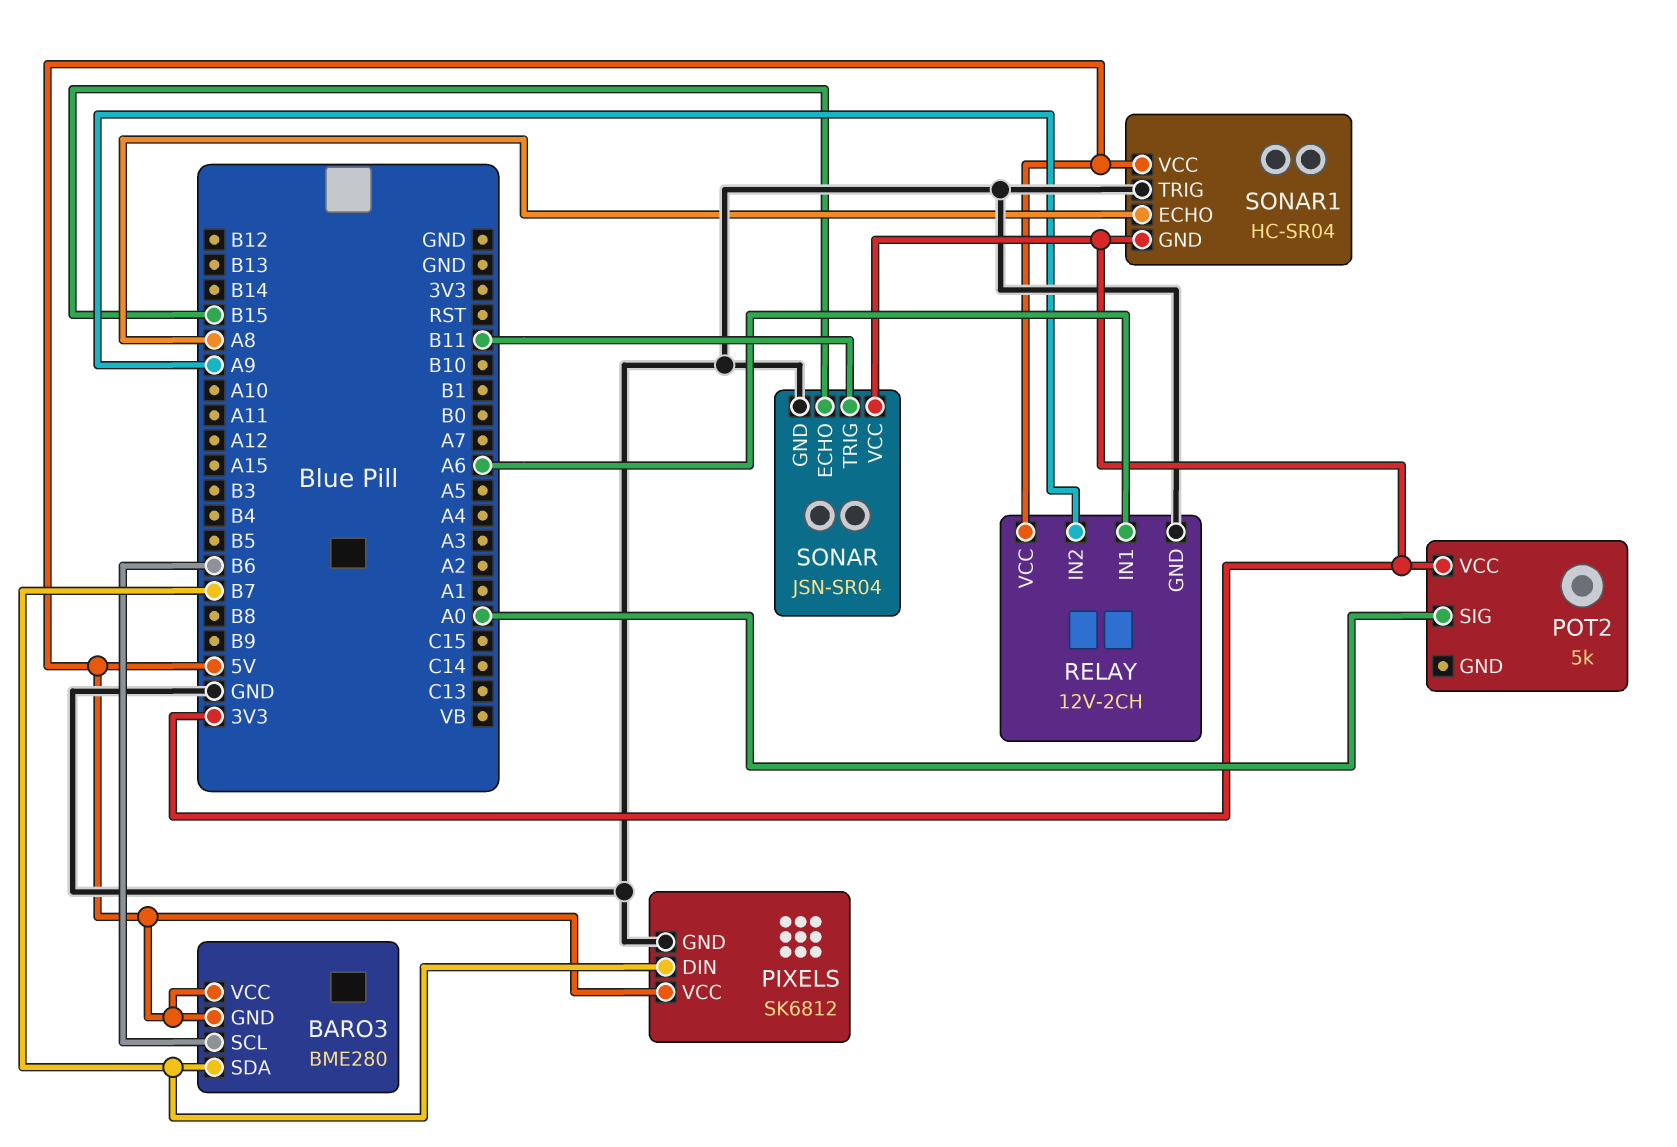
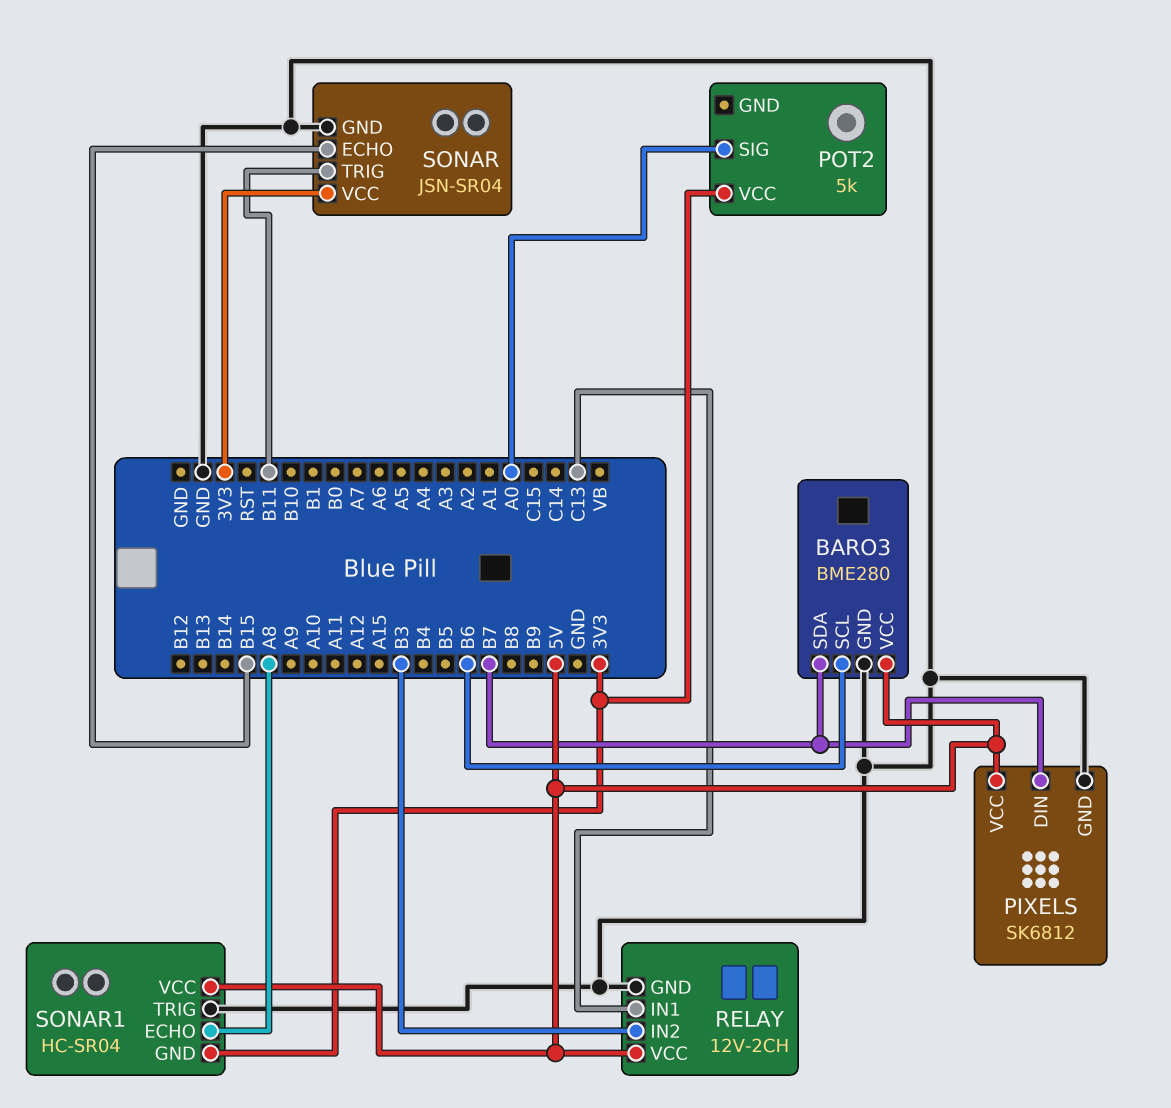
BARO3 pin GND: 5V -> GND
RELAY pin IN1: A6 -> C13
RELAY pin IN2: A9 -> B3

